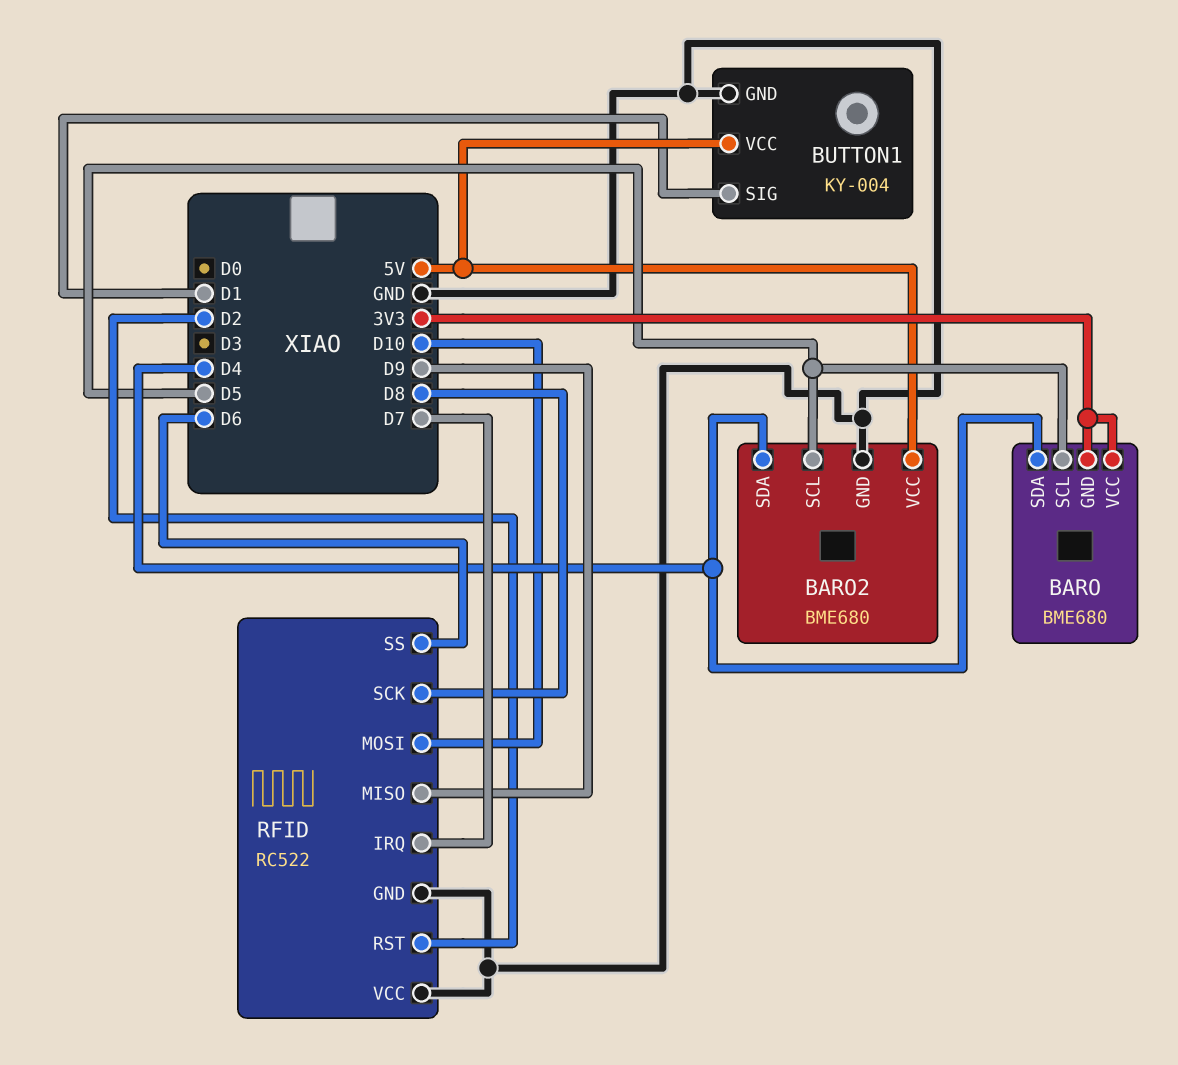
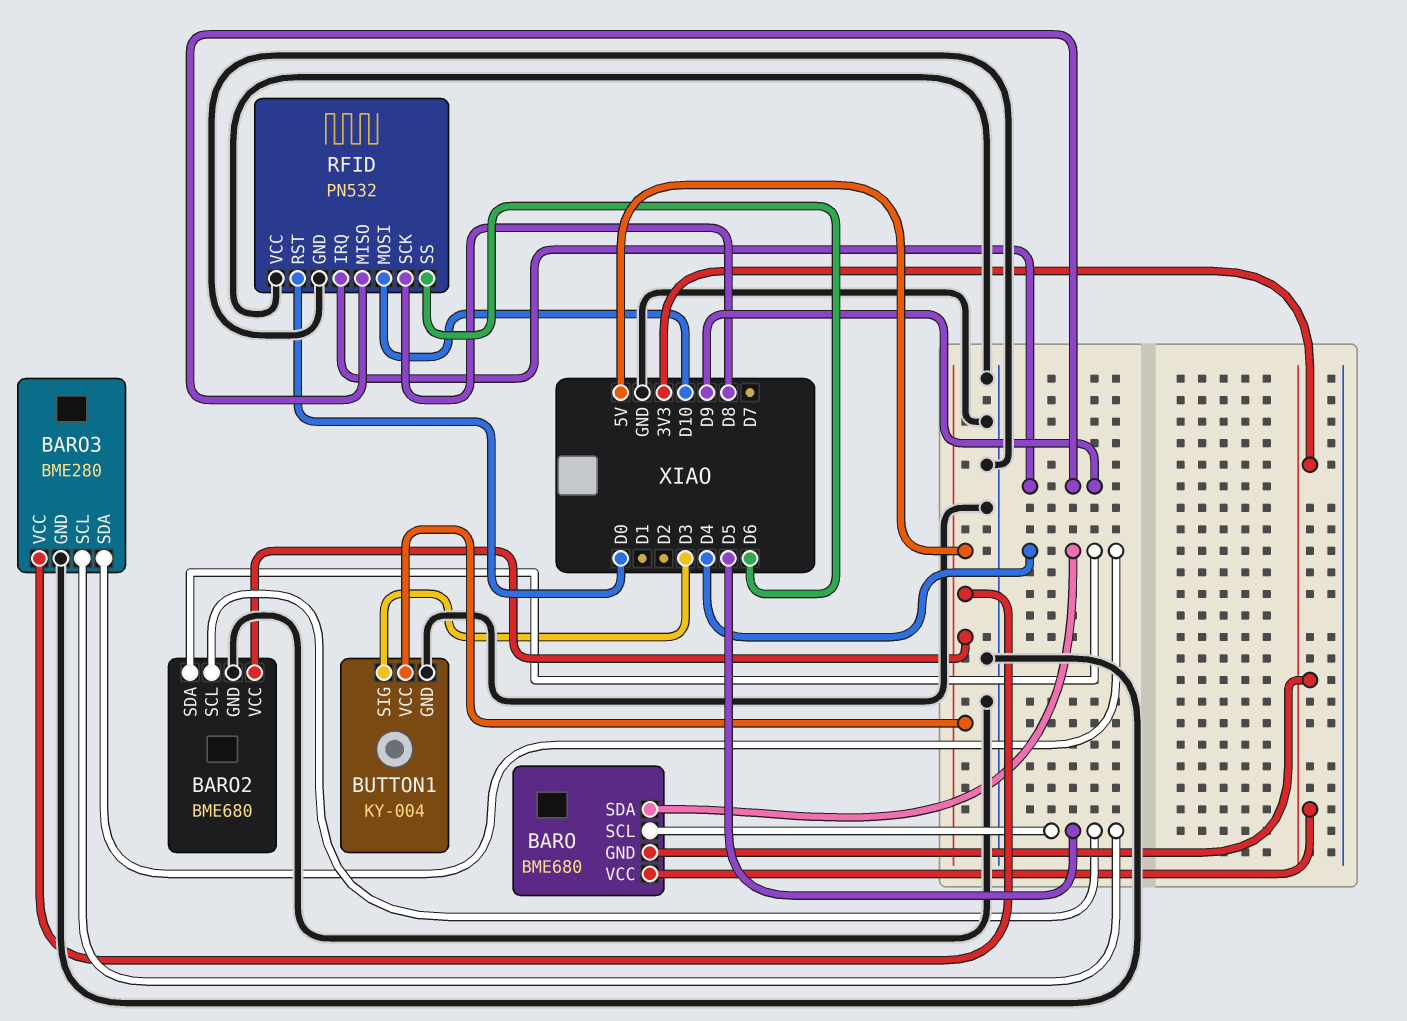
BARO3: none -> BME280
BARO3 pin GND: none -> GND
BARO3 pin SCL: none -> D5
BARO3 pin SDA: none -> D4
BARO3 pin VCC: none -> 5V
BUTTON1 pin SIG: D1 -> D3
RFID: RC522 -> PN532
RFID pin IRQ: D7 -> D9
RFID pin RST: D2 -> D0

